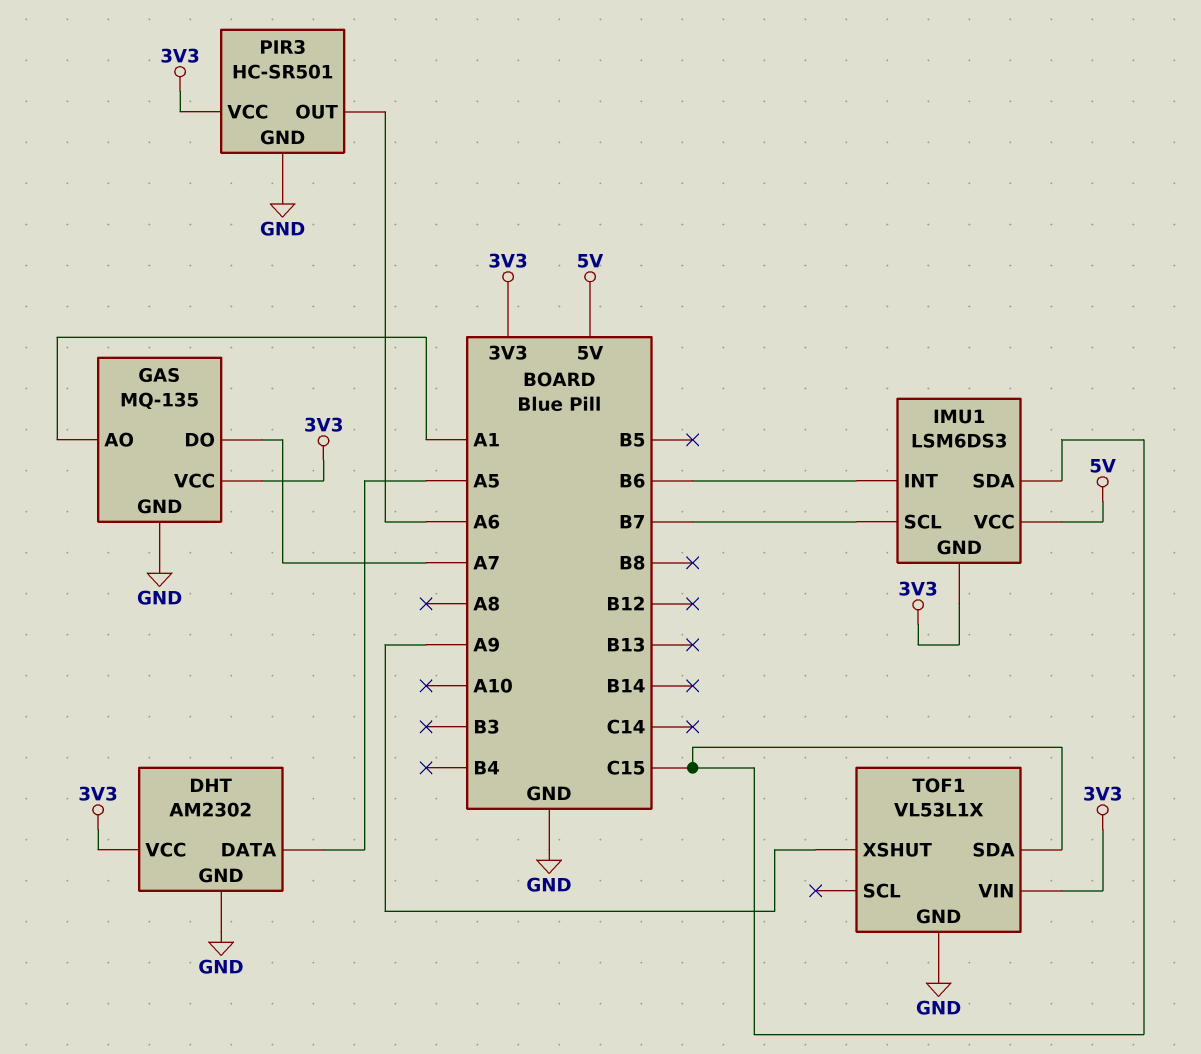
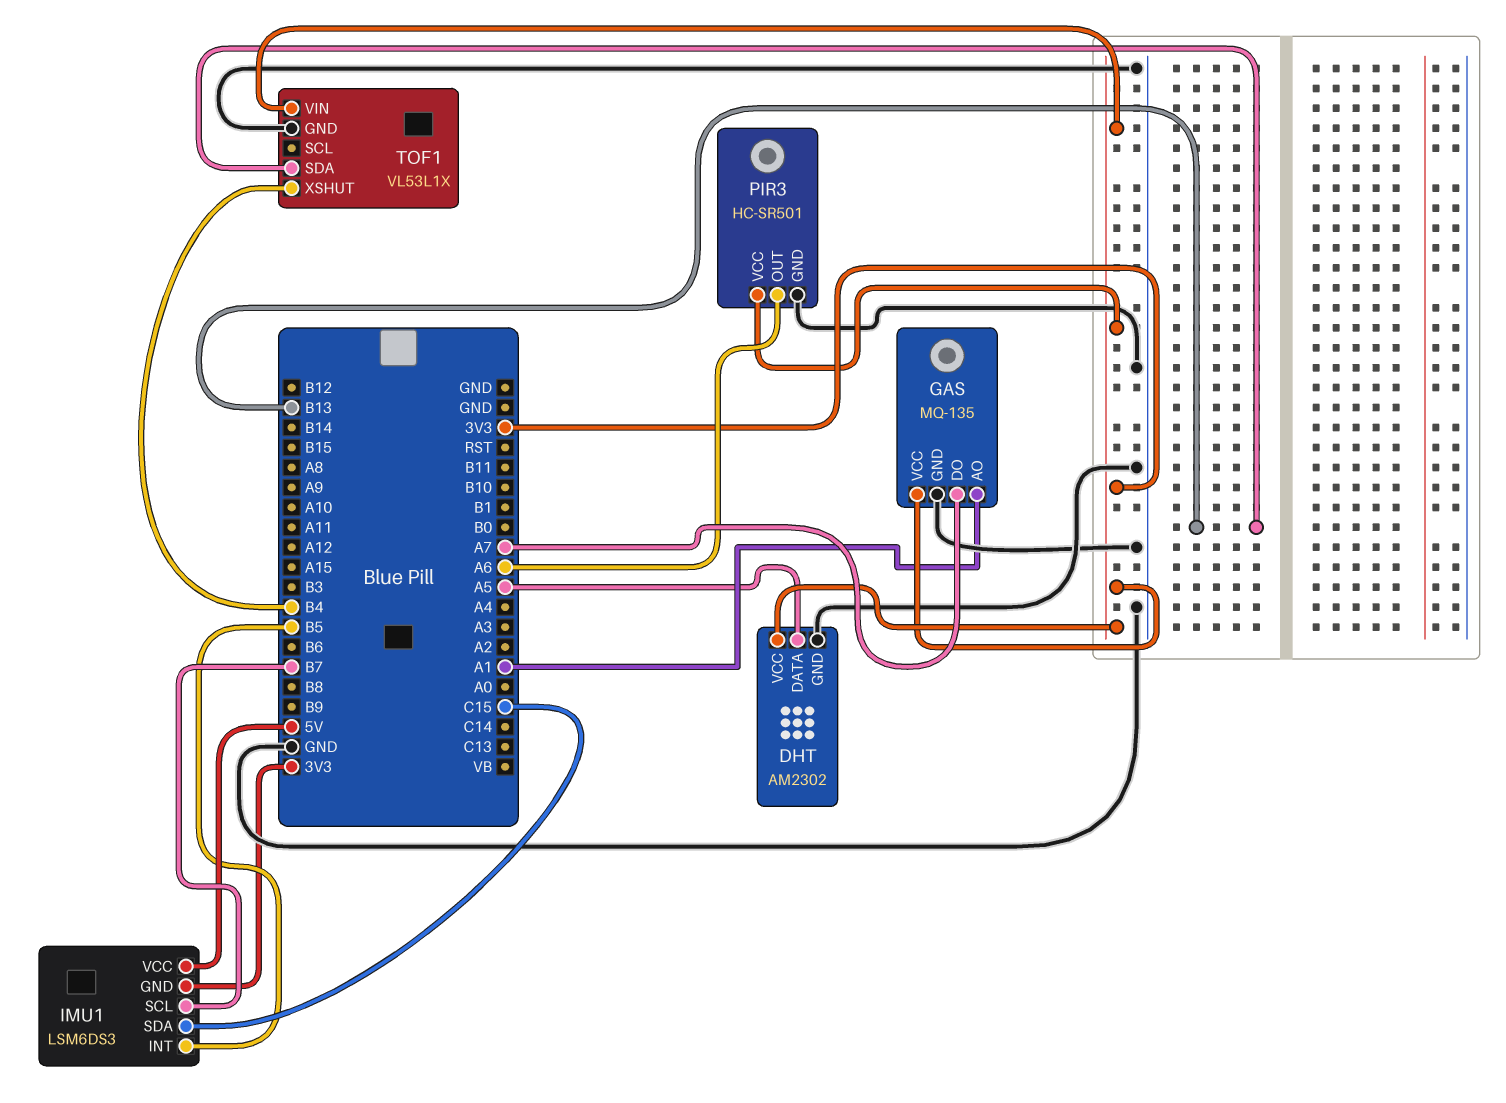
IMU1 pin INT: B6 -> B5
TOF1 pin SDA: C15 -> B13
TOF1 pin XSHUT: A9 -> B4

